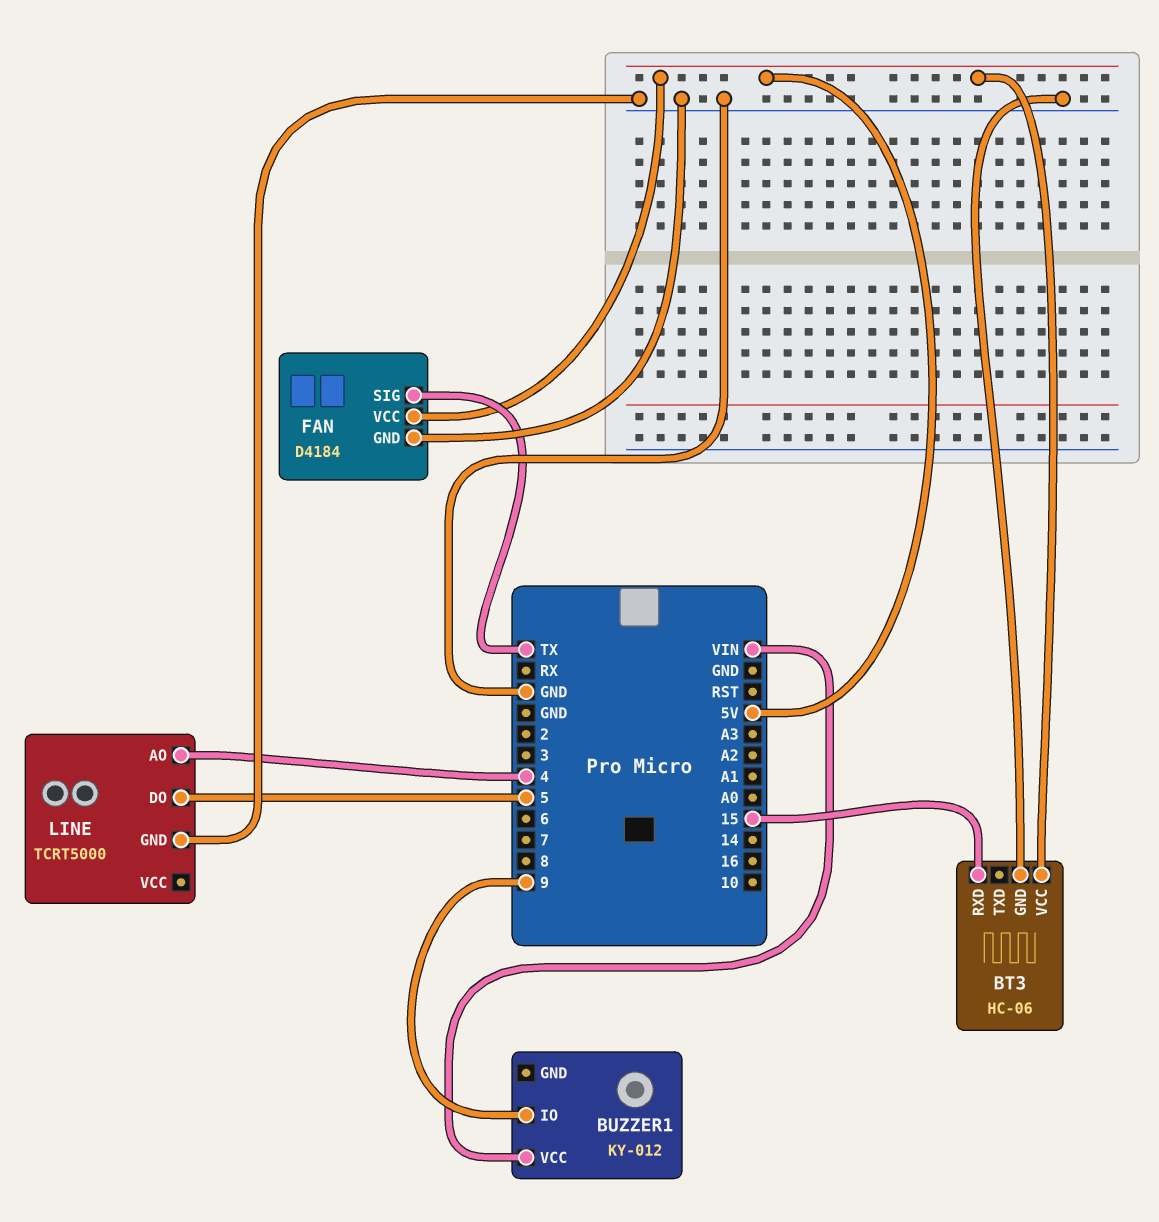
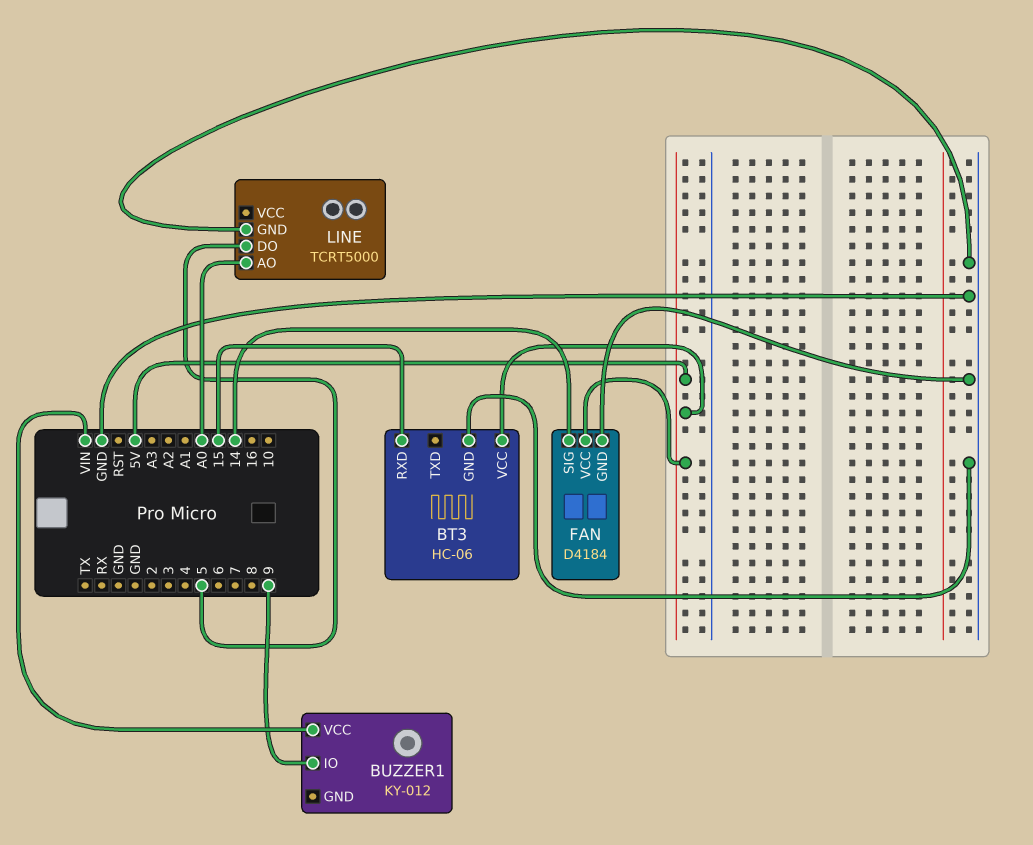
FAN pin SIG: TX -> 14
LINE pin AO: 4 -> A0

